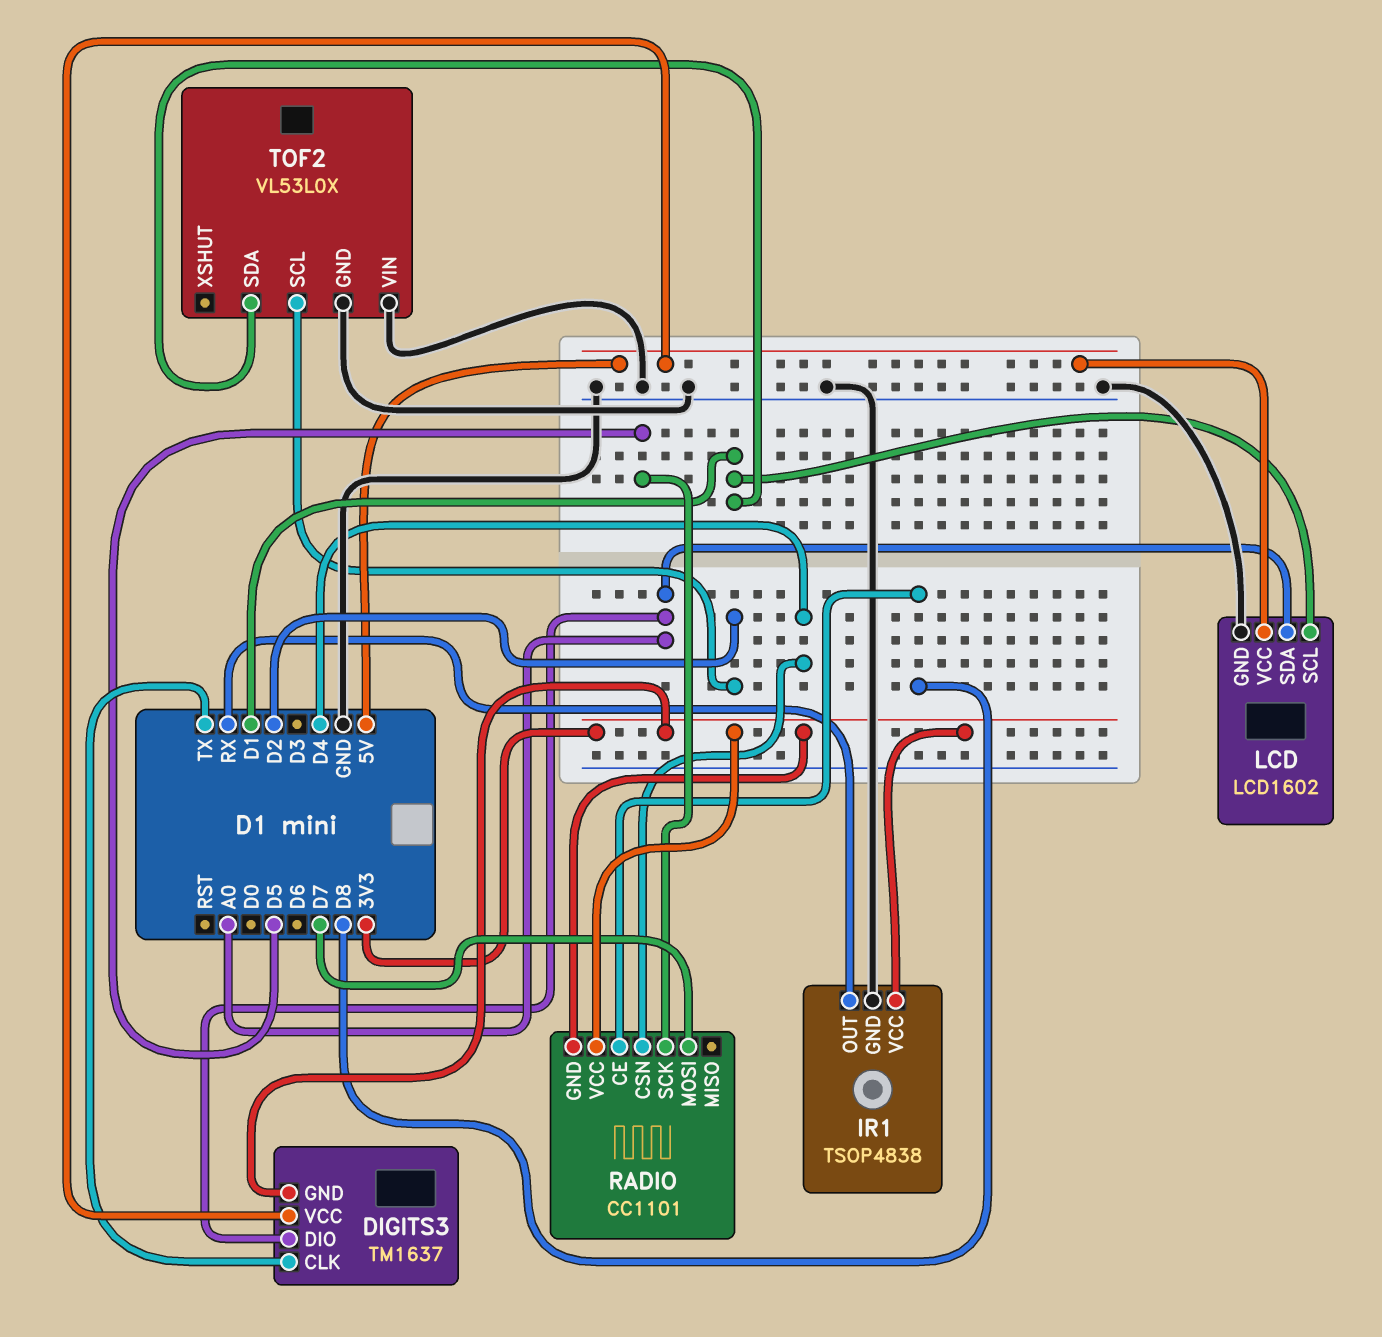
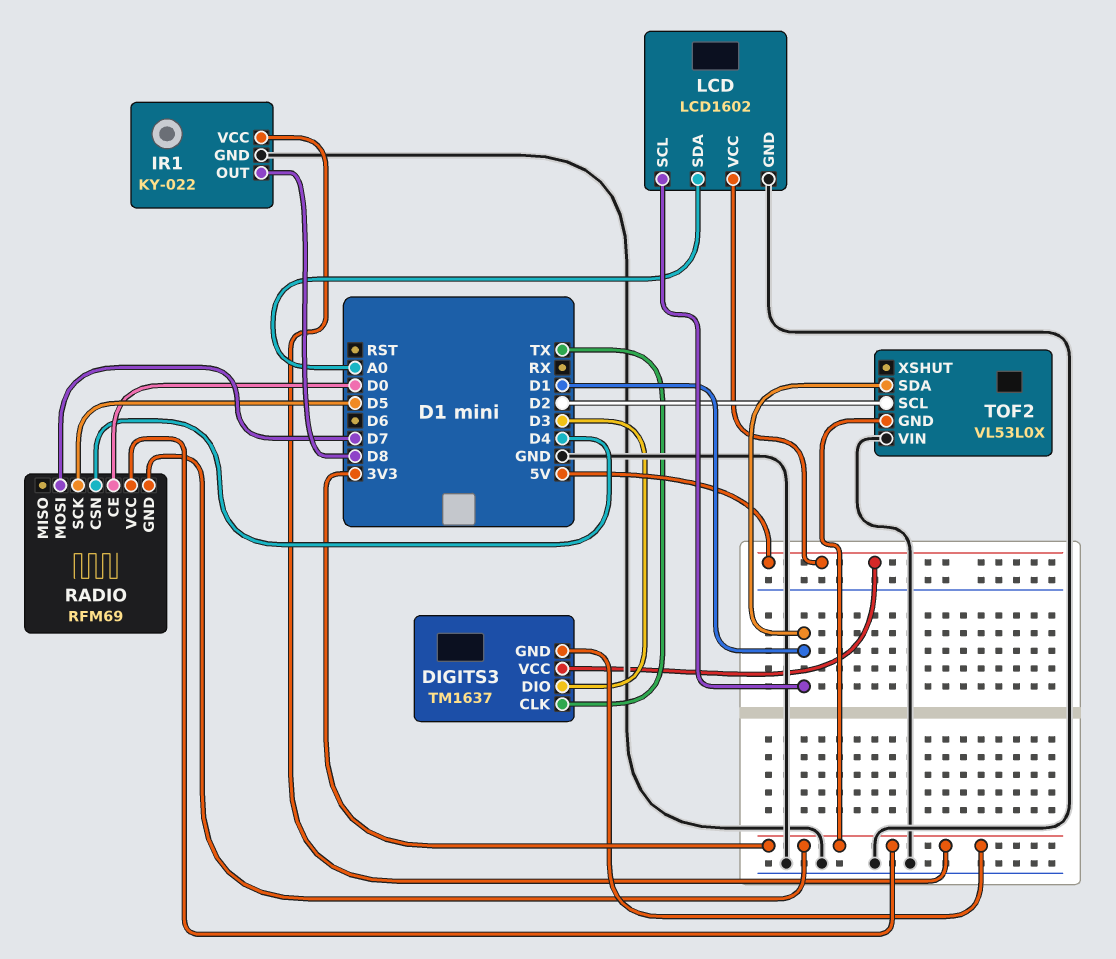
DIGITS3 pin DIO: A0 -> D3
IR1: TSOP4838 -> KY-022
IR1 pin OUT: RX -> D8
RADIO: CC1101 -> RFM69
RADIO pin CE: D8 -> D0
TOF2 pin GND: GND -> 3V3

